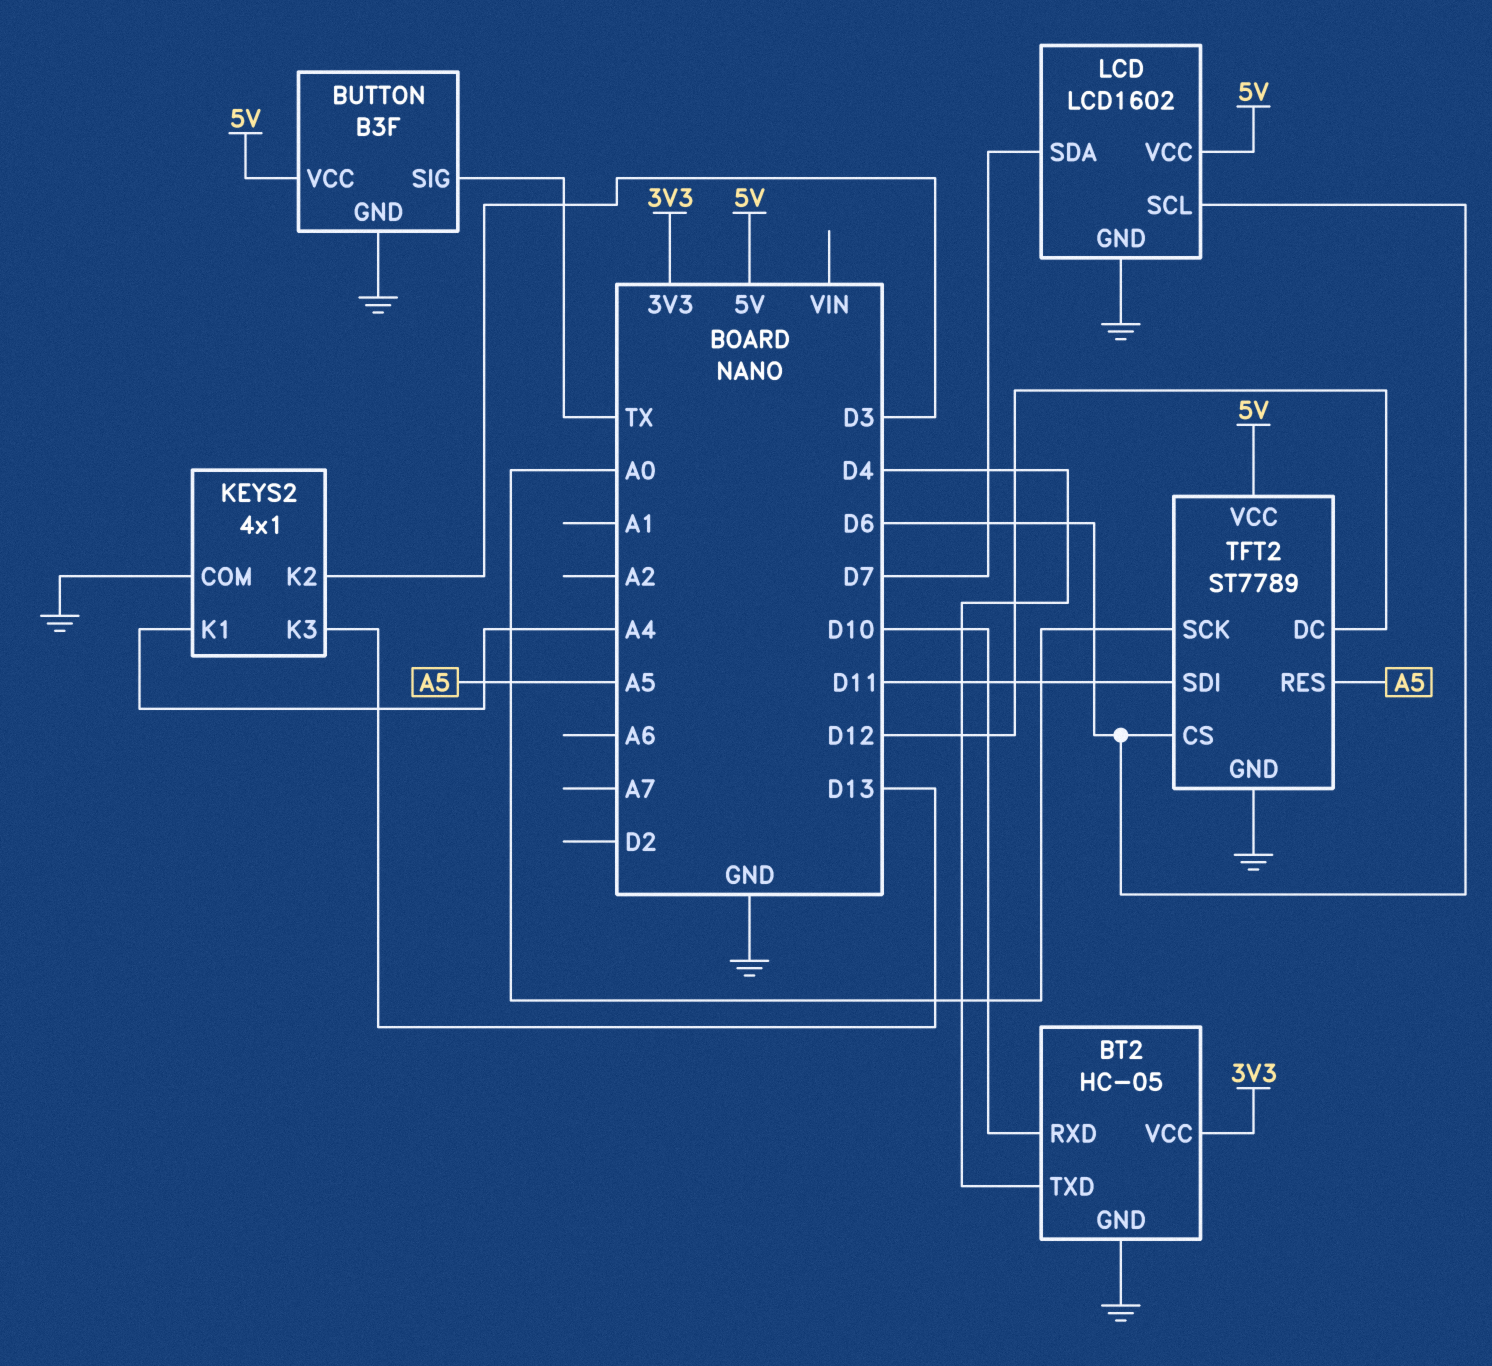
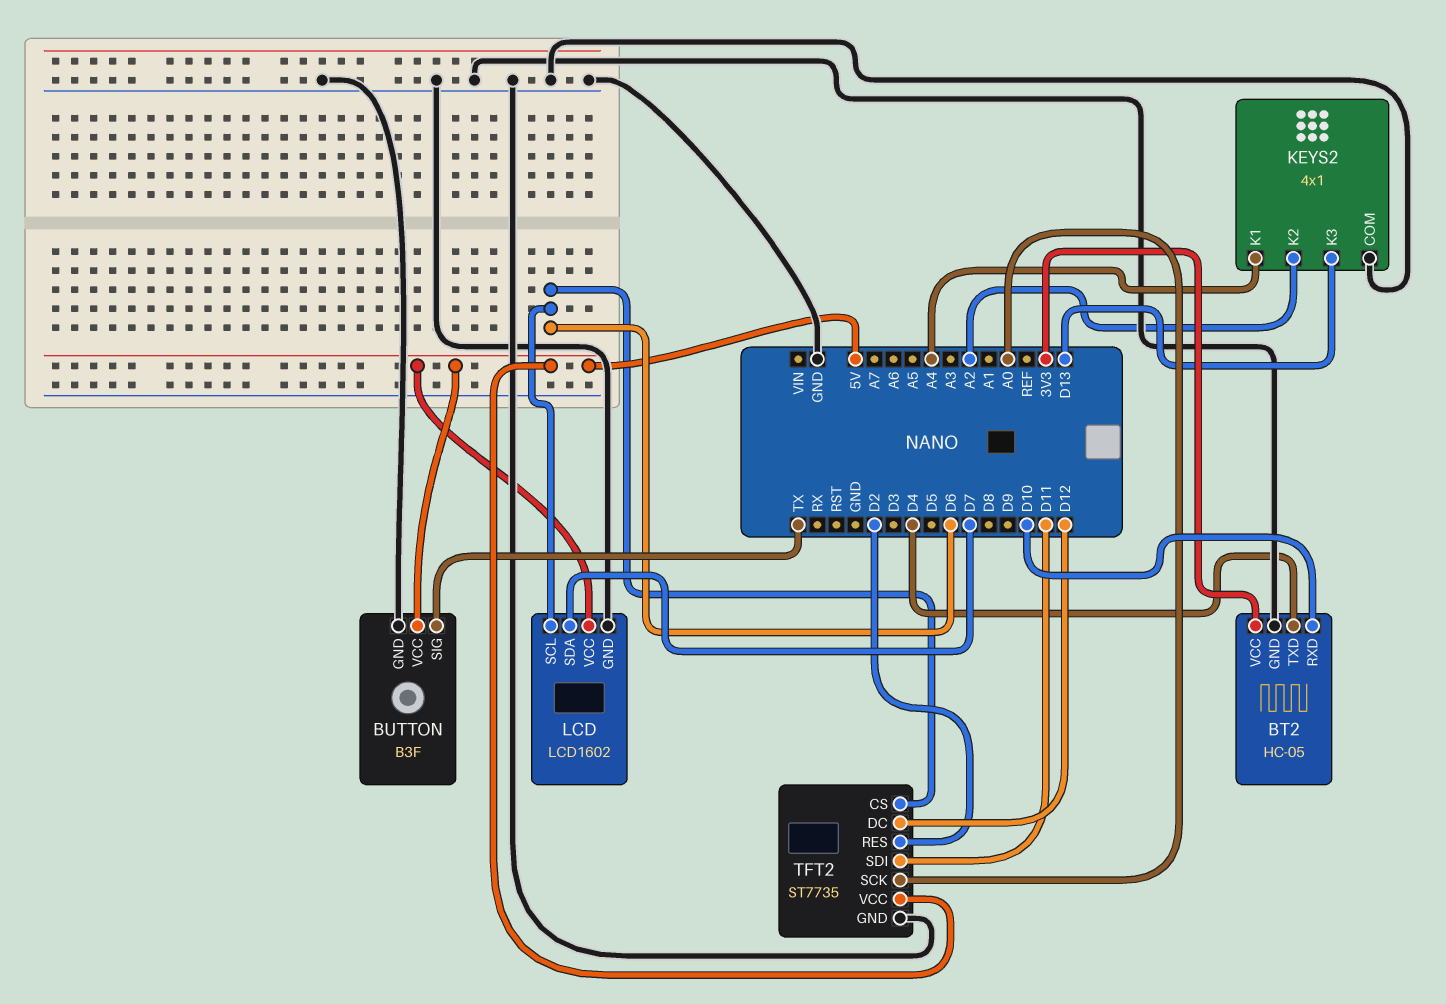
KEYS2 pin K2: D3 -> A2
TFT2: ST7789 -> ST7735
TFT2 pin RES: A5 -> D2

